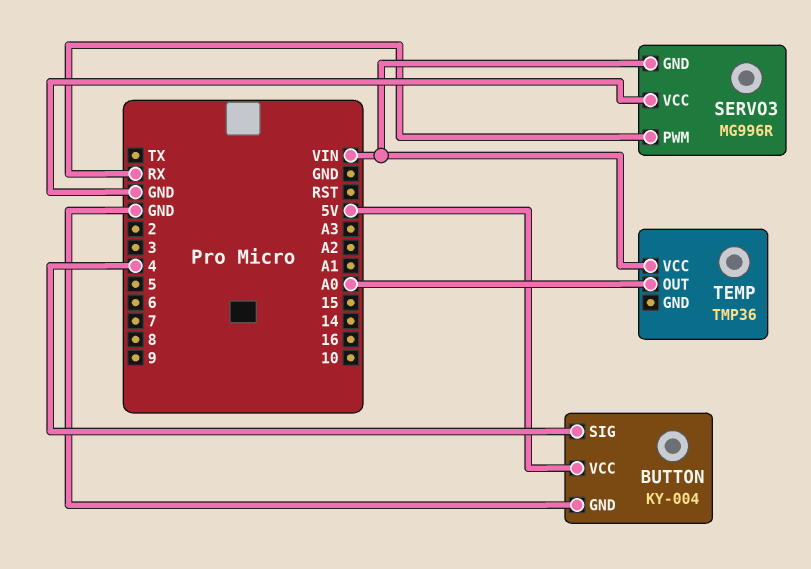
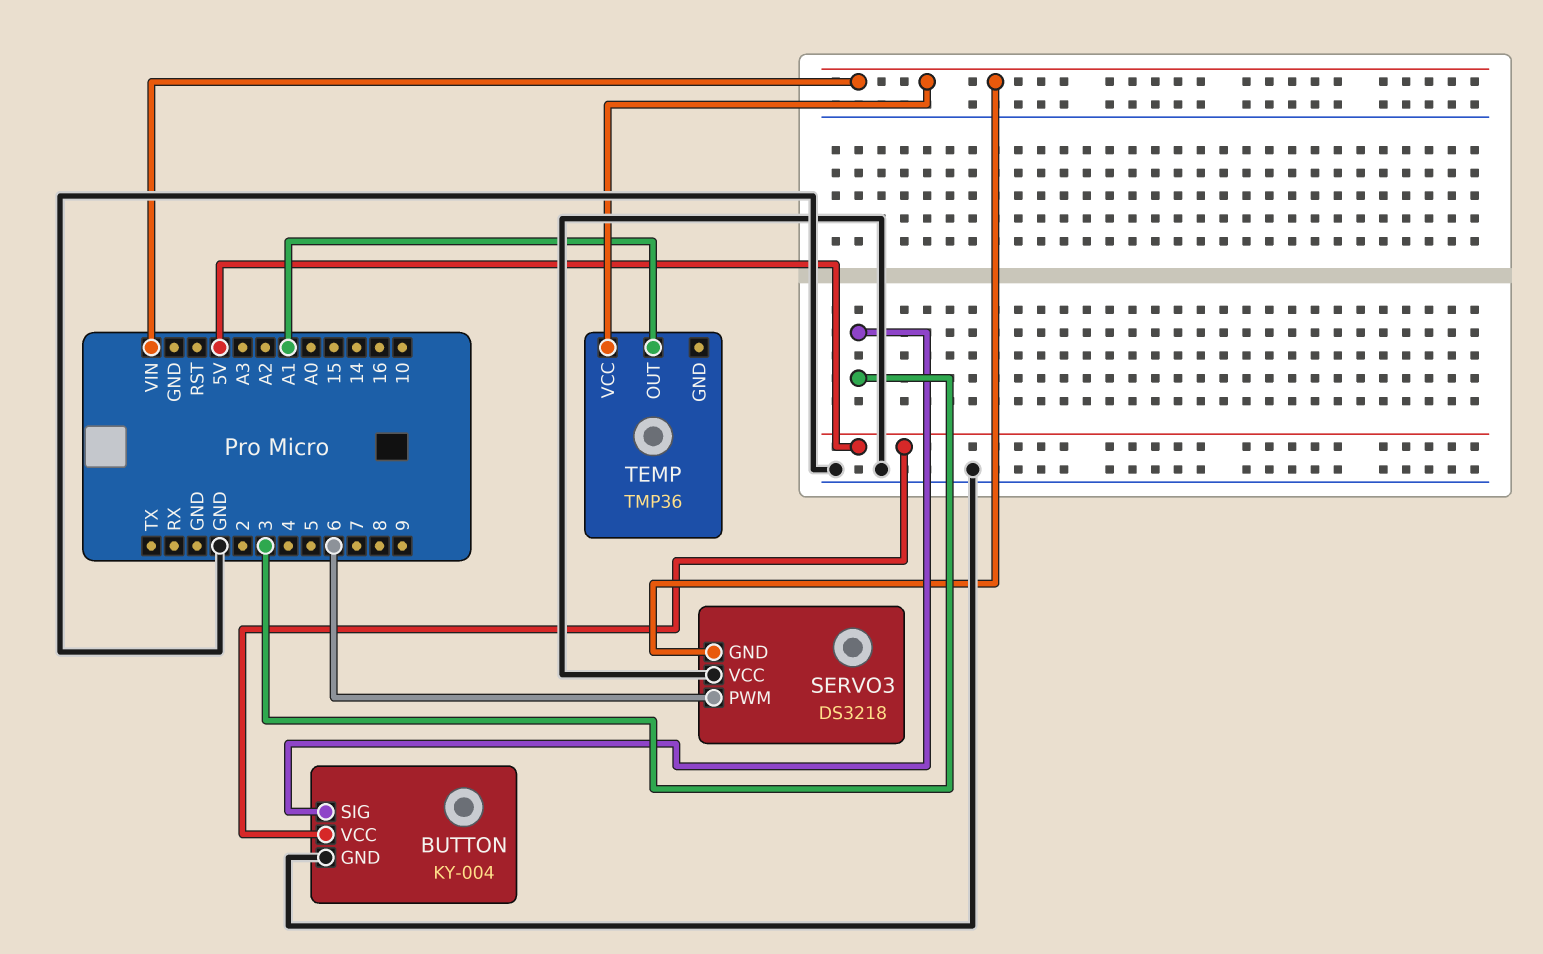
BUTTON pin SIG: 4 -> 3
SERVO3: MG996R -> DS3218
SERVO3 pin PWM: RX -> 6
TEMP pin OUT: A0 -> A1

